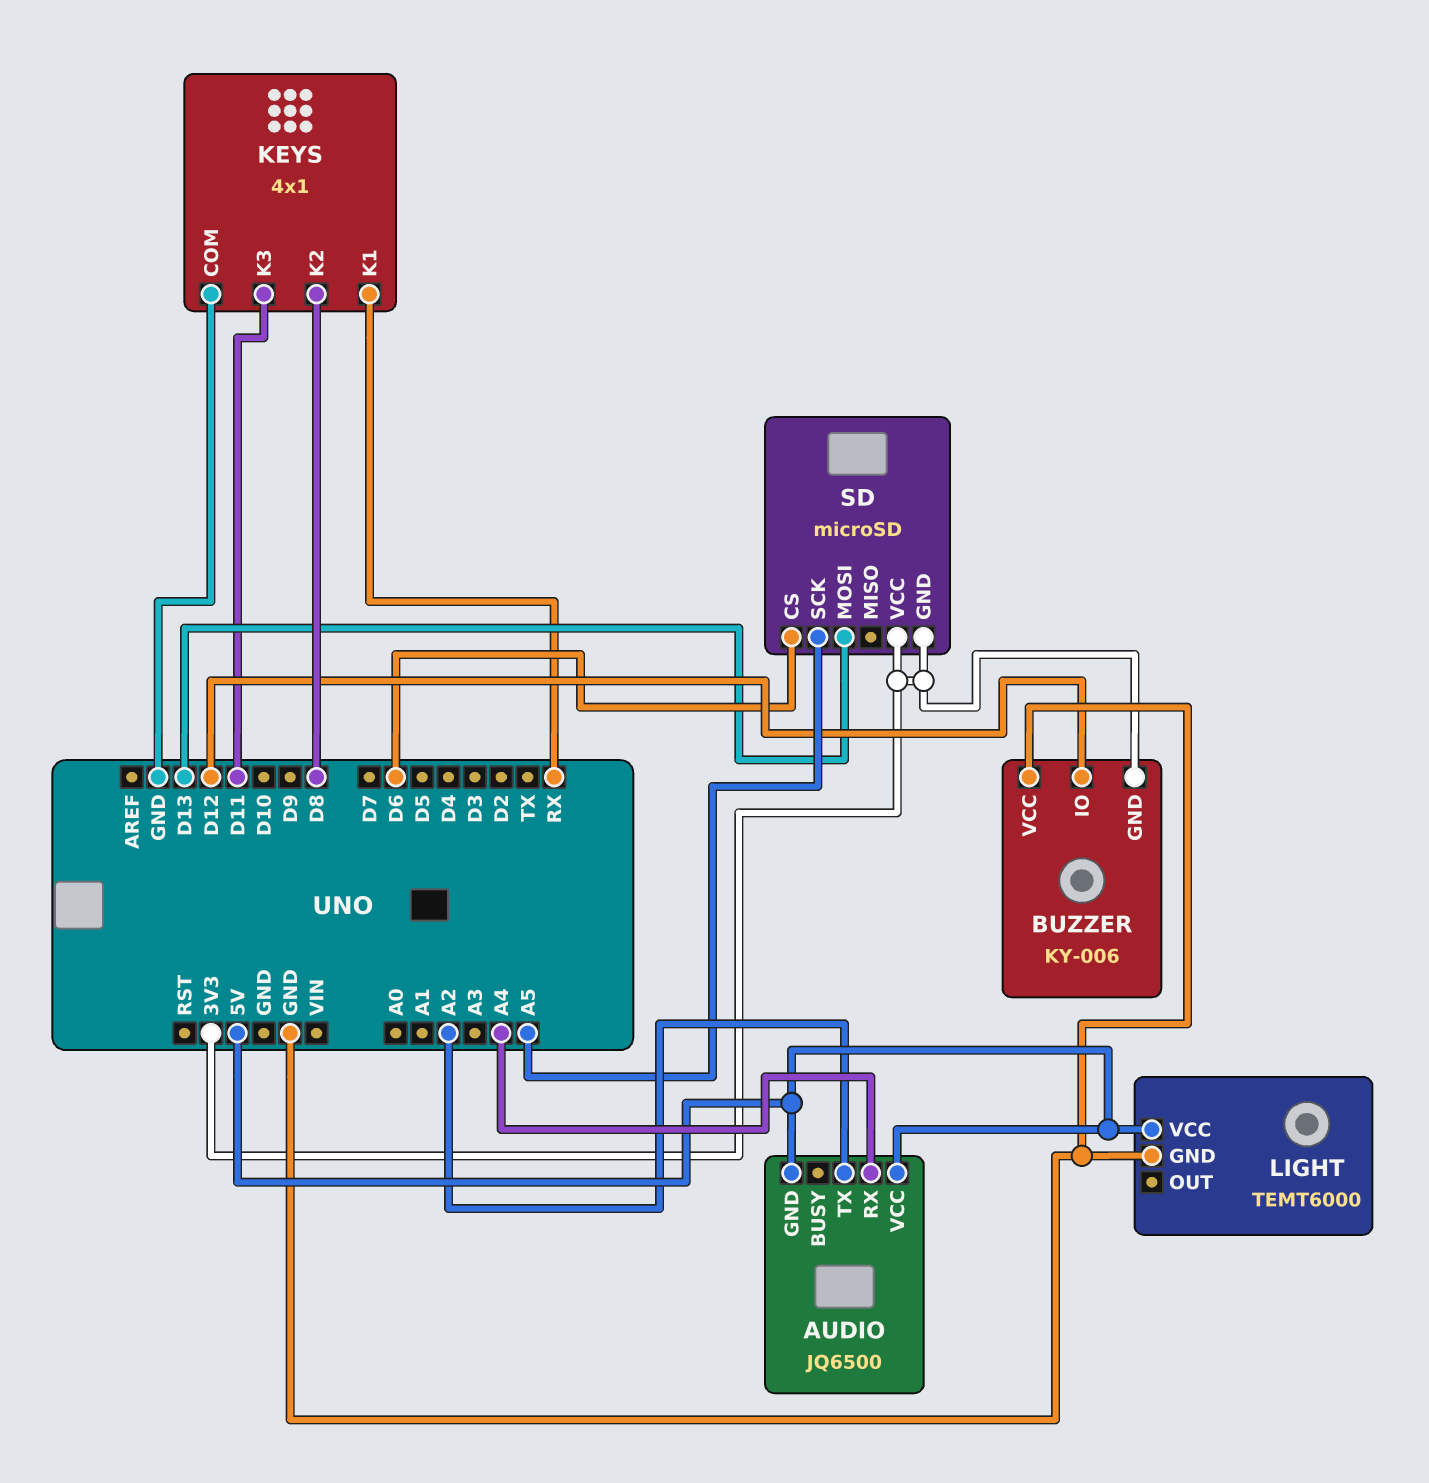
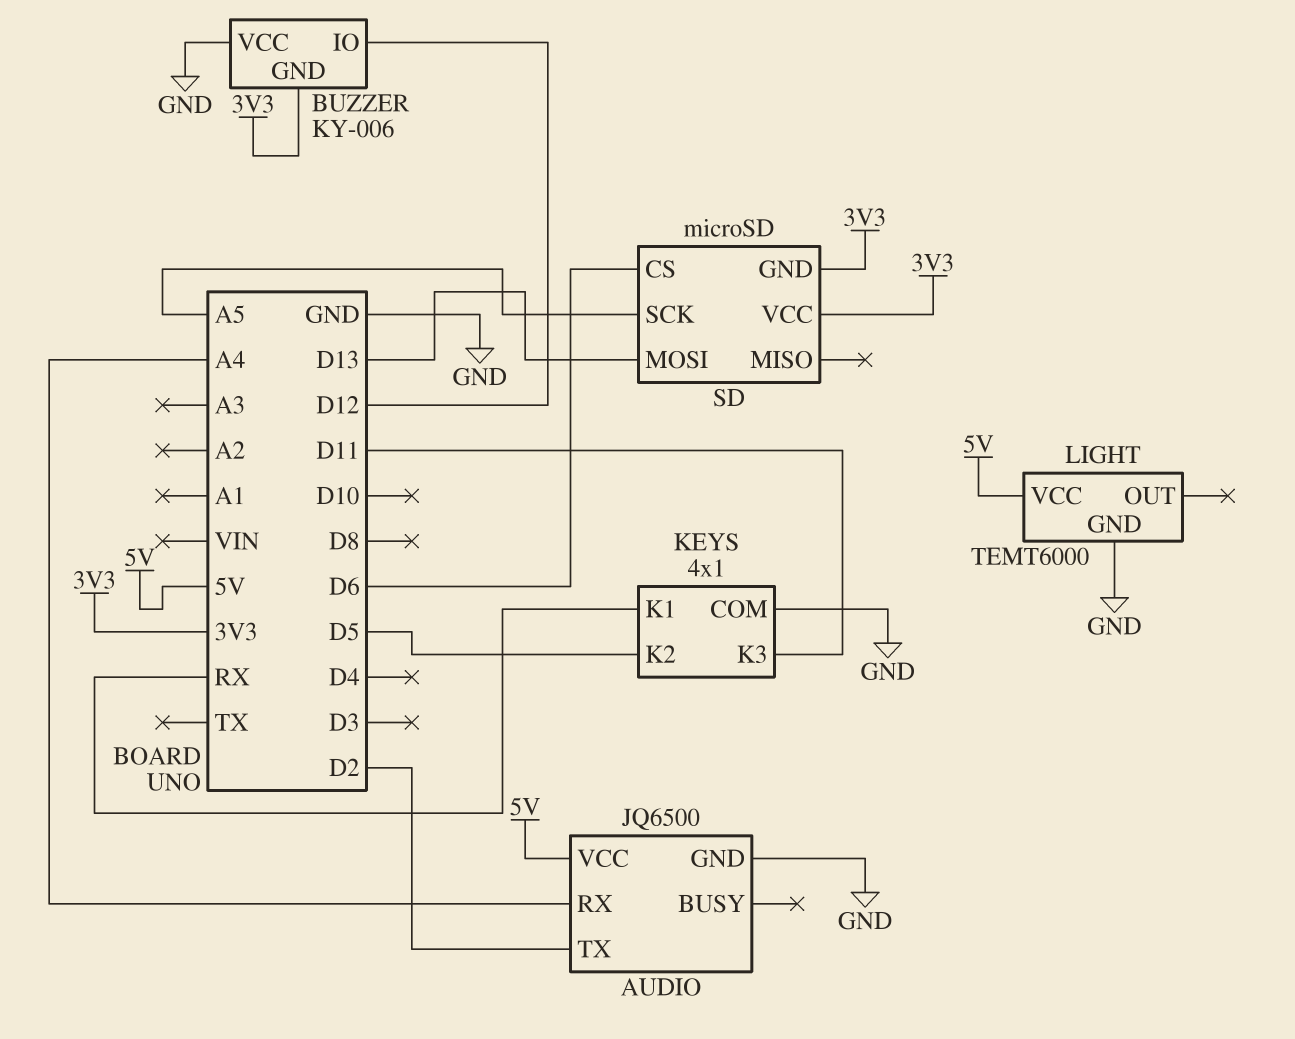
AUDIO pin GND: 5V -> GND
AUDIO pin TX: A2 -> D2
KEYS pin K2: D8 -> D5

